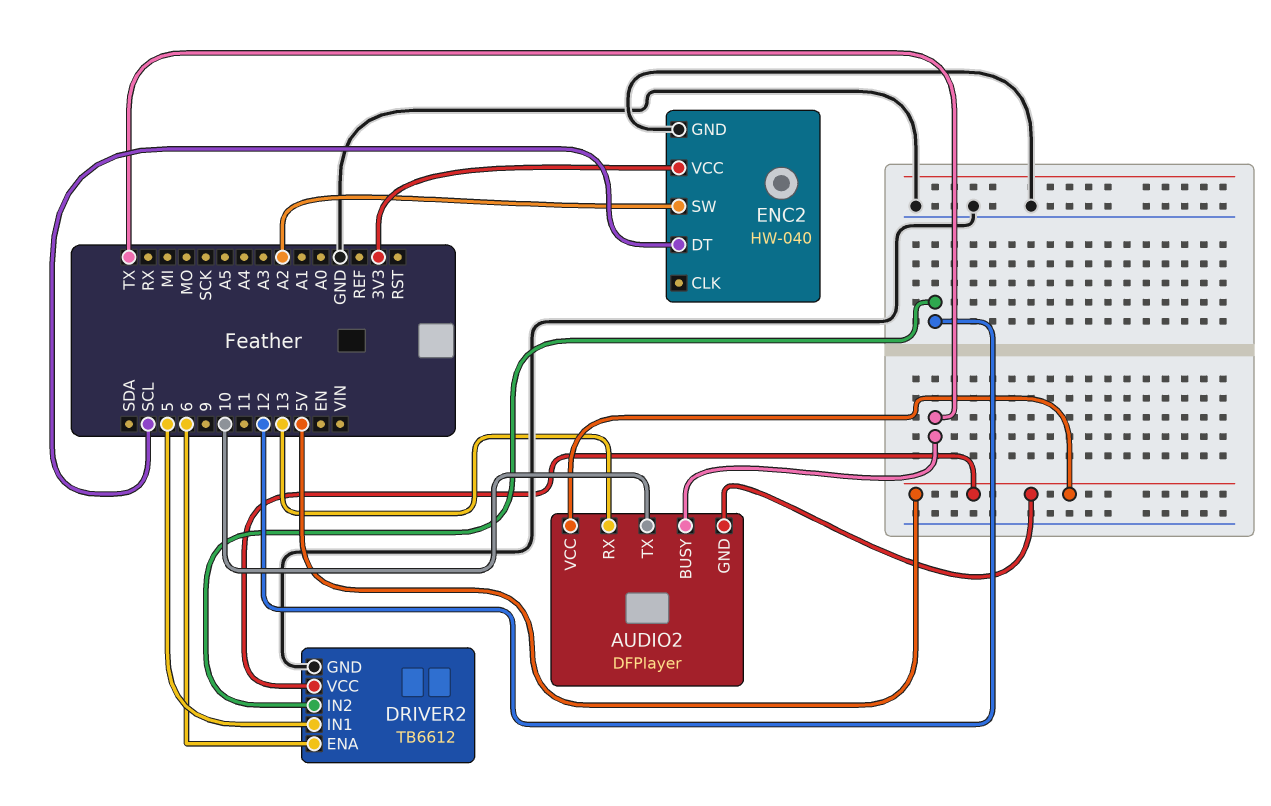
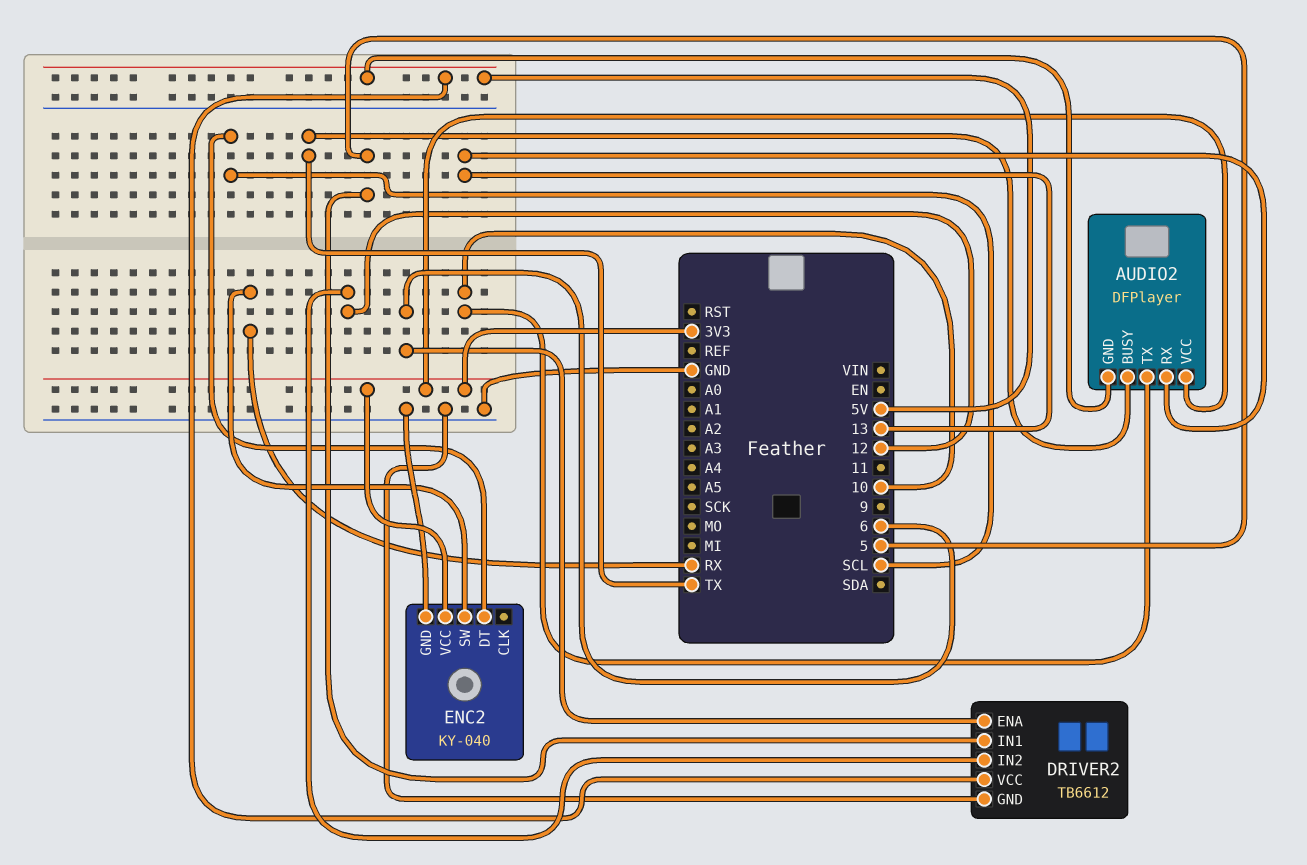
AUDIO2 pin VCC: 5V -> 3V3
ENC2: HW-040 -> KY-040
ENC2 pin SW: A2 -> RX

